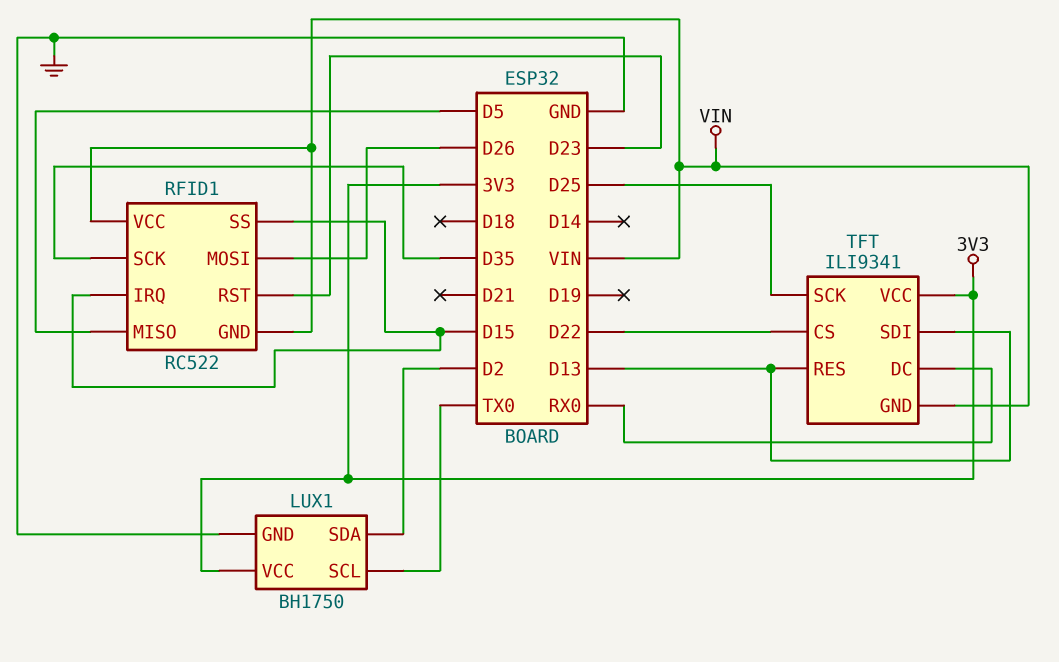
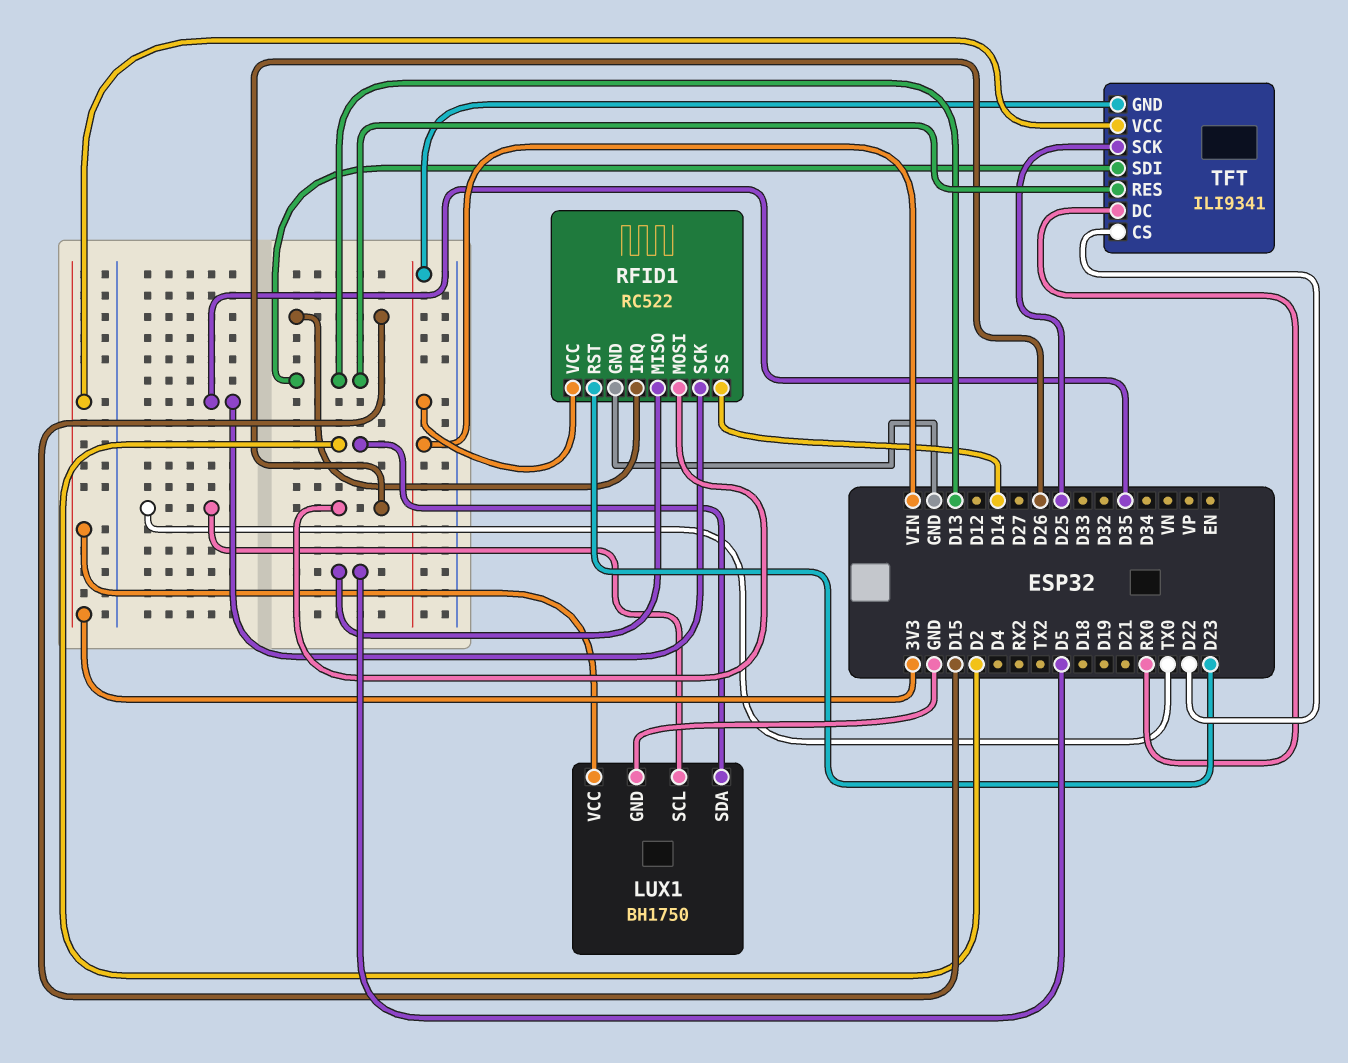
RFID1 pin GND: VIN -> GND
RFID1 pin SS: D15 -> D14

